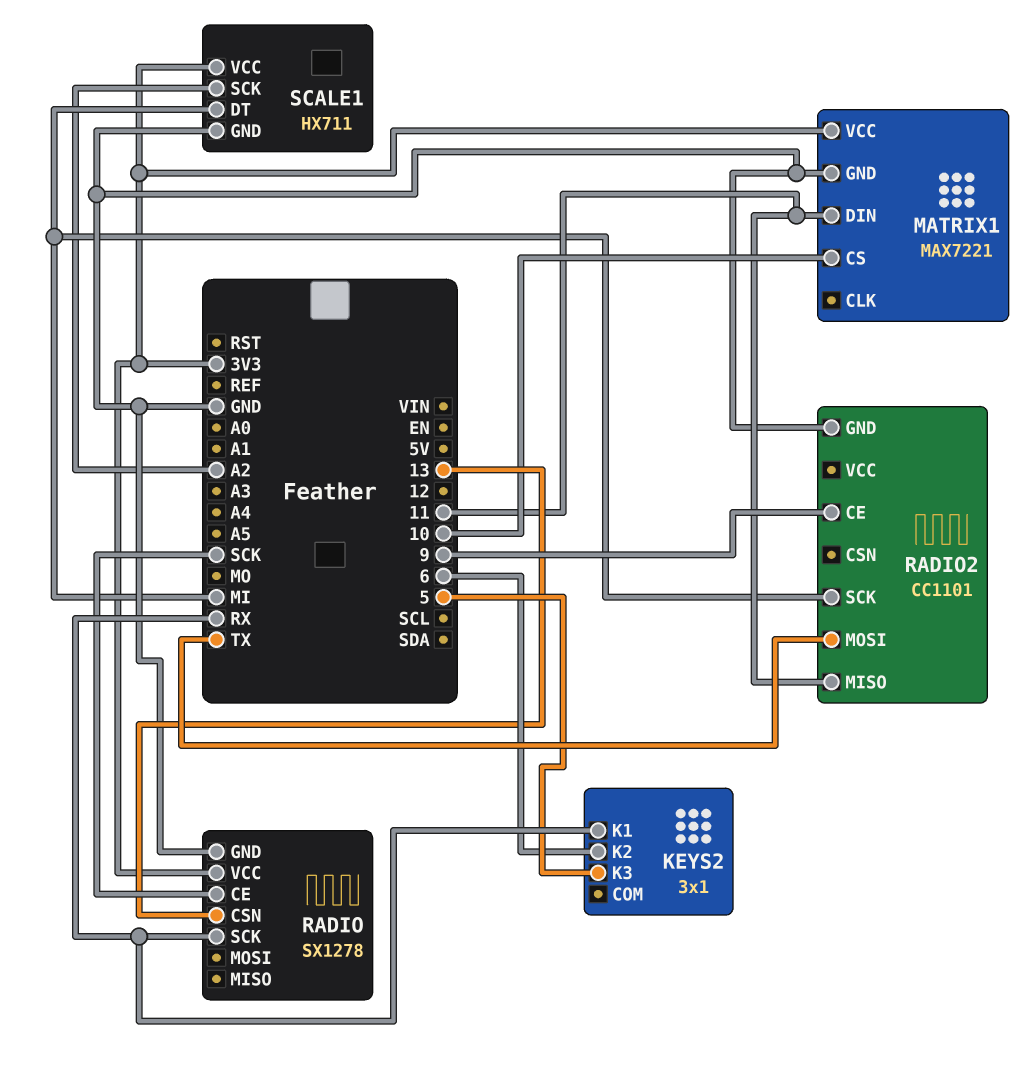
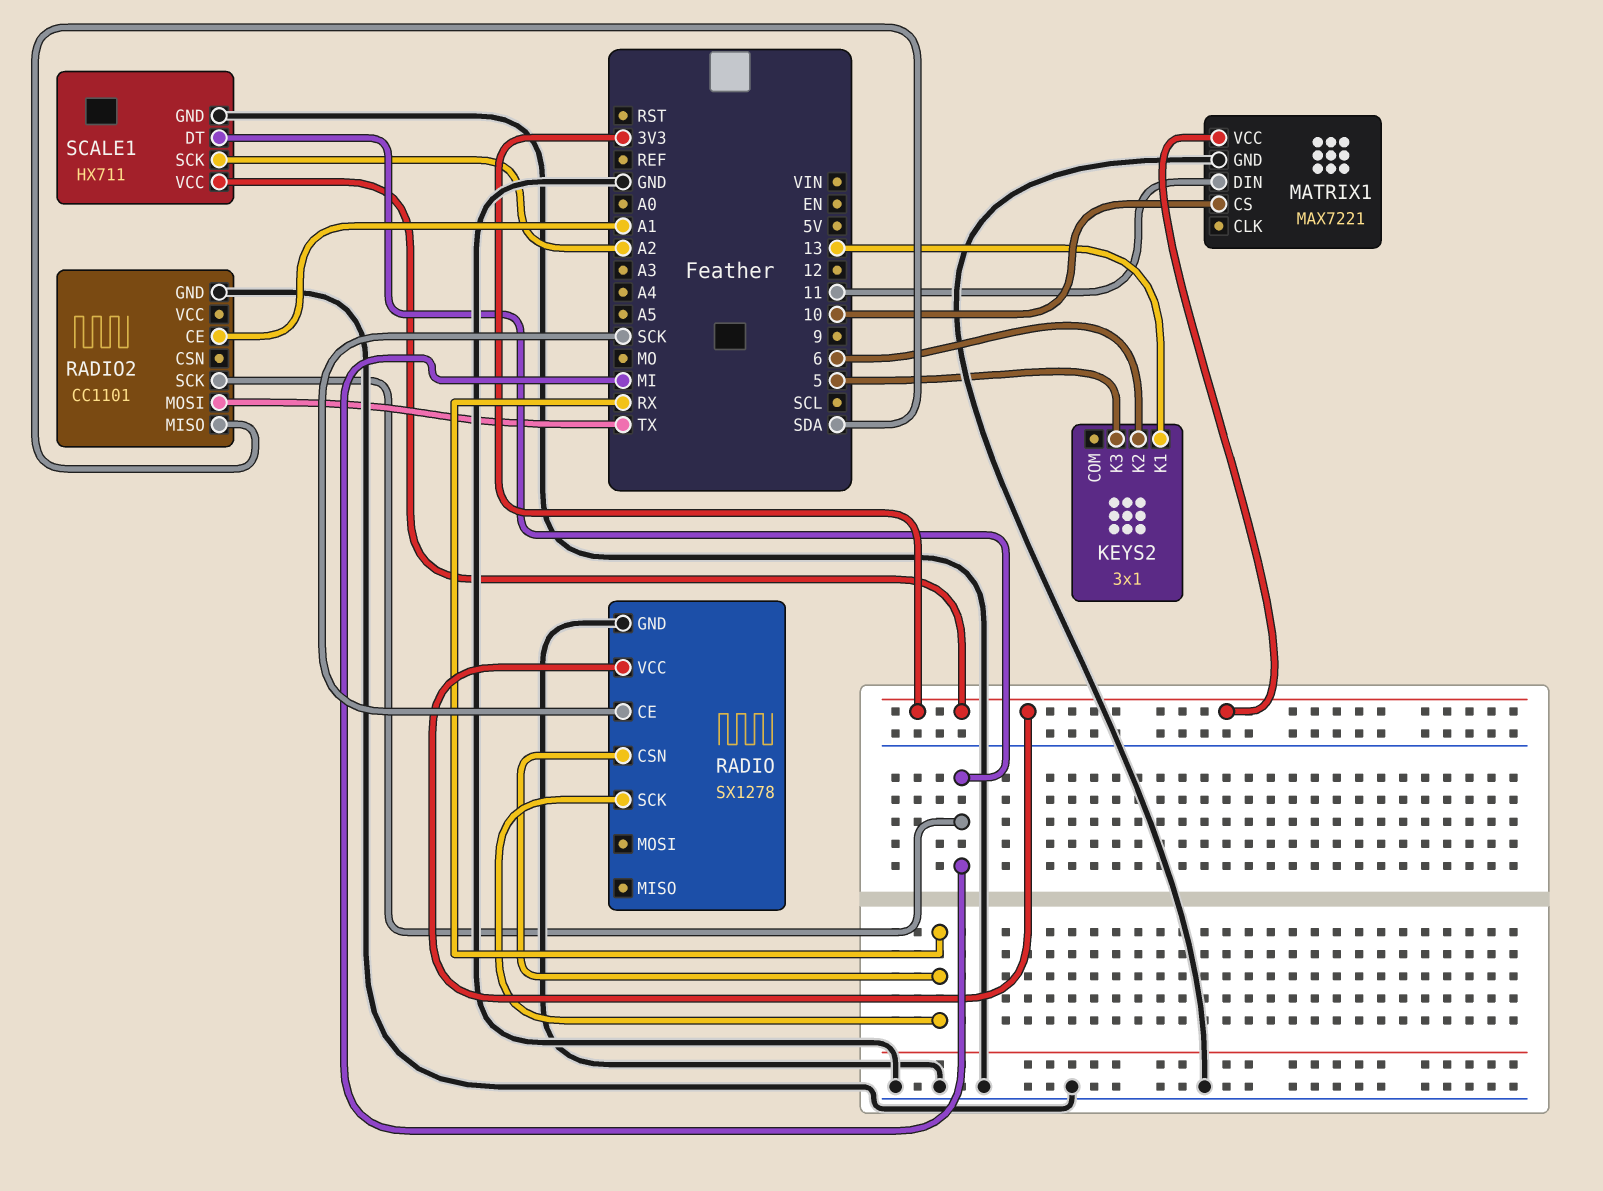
KEYS2 pin K1: RX -> 13
RADIO pin CSN: 13 -> RX
RADIO2 pin CE: 9 -> A1
RADIO2 pin MISO: 11 -> SDA

